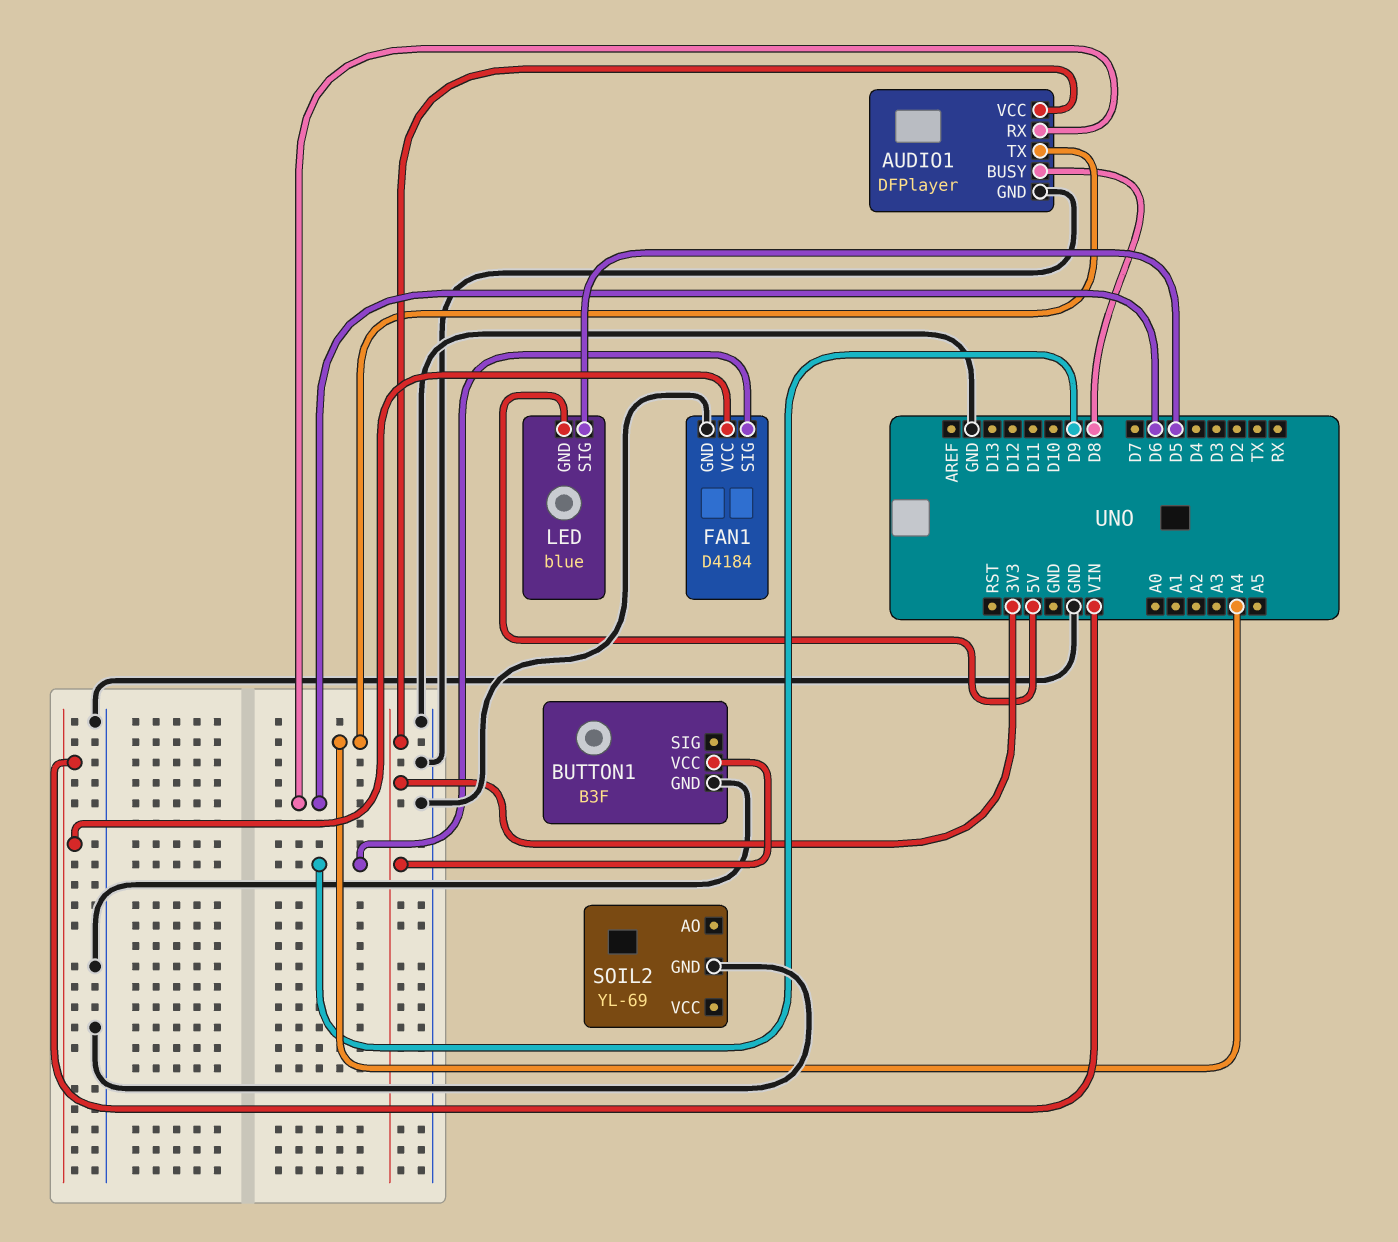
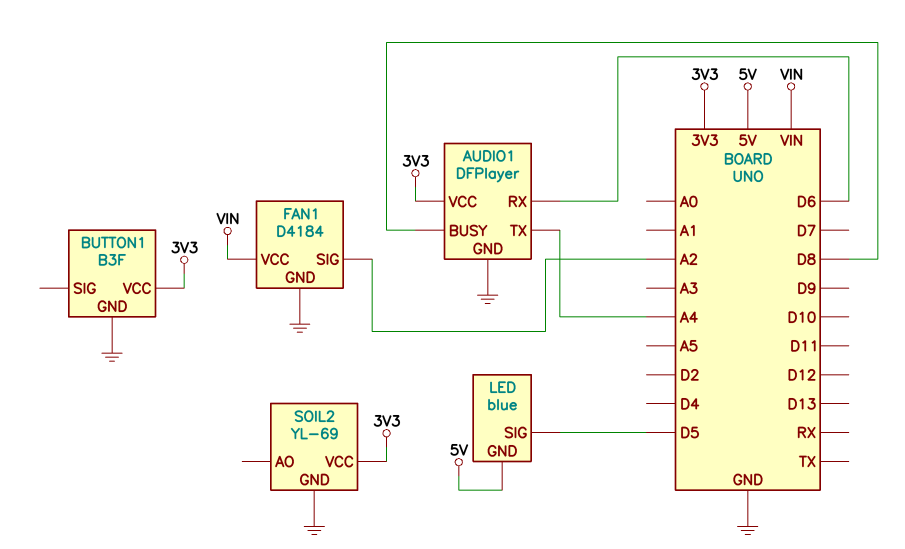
FAN1 pin SIG: D9 -> A2
SOIL2 pin VCC: none -> 3V3

